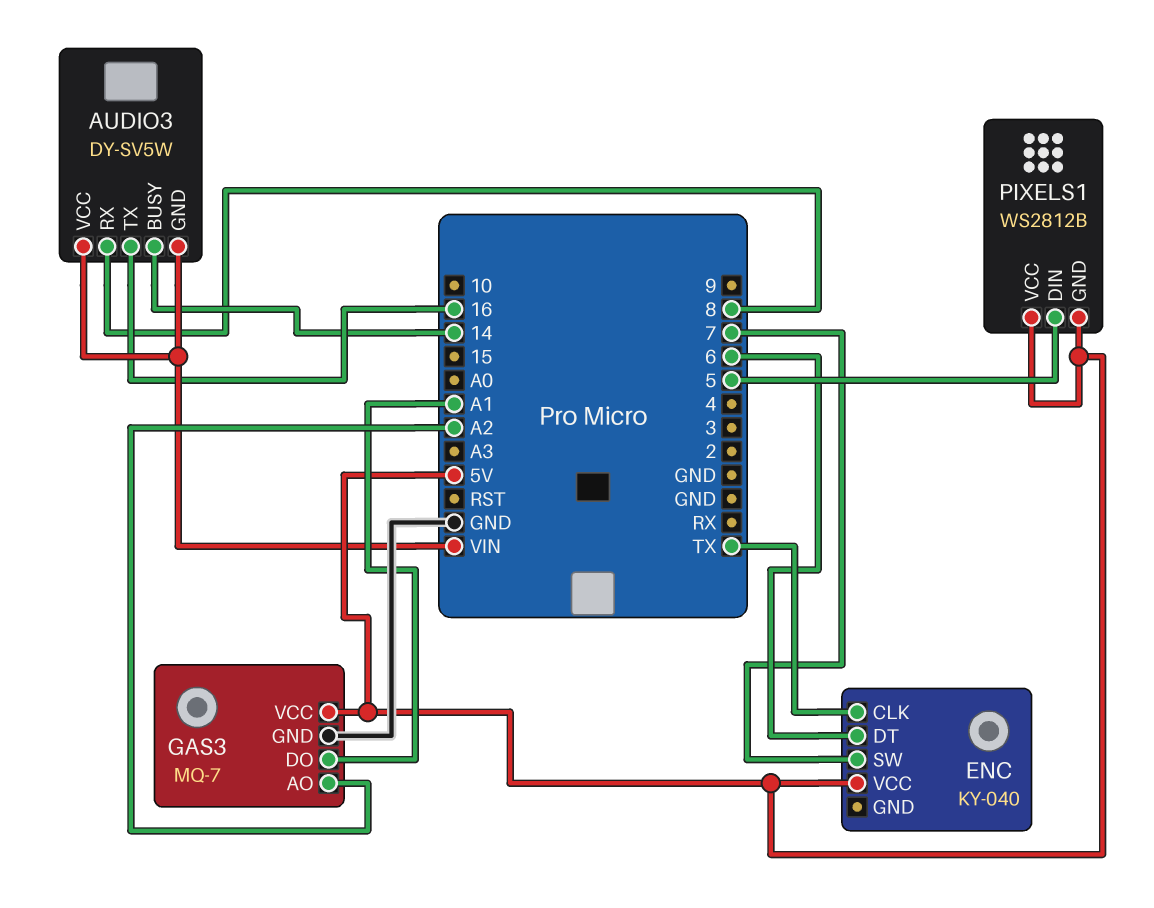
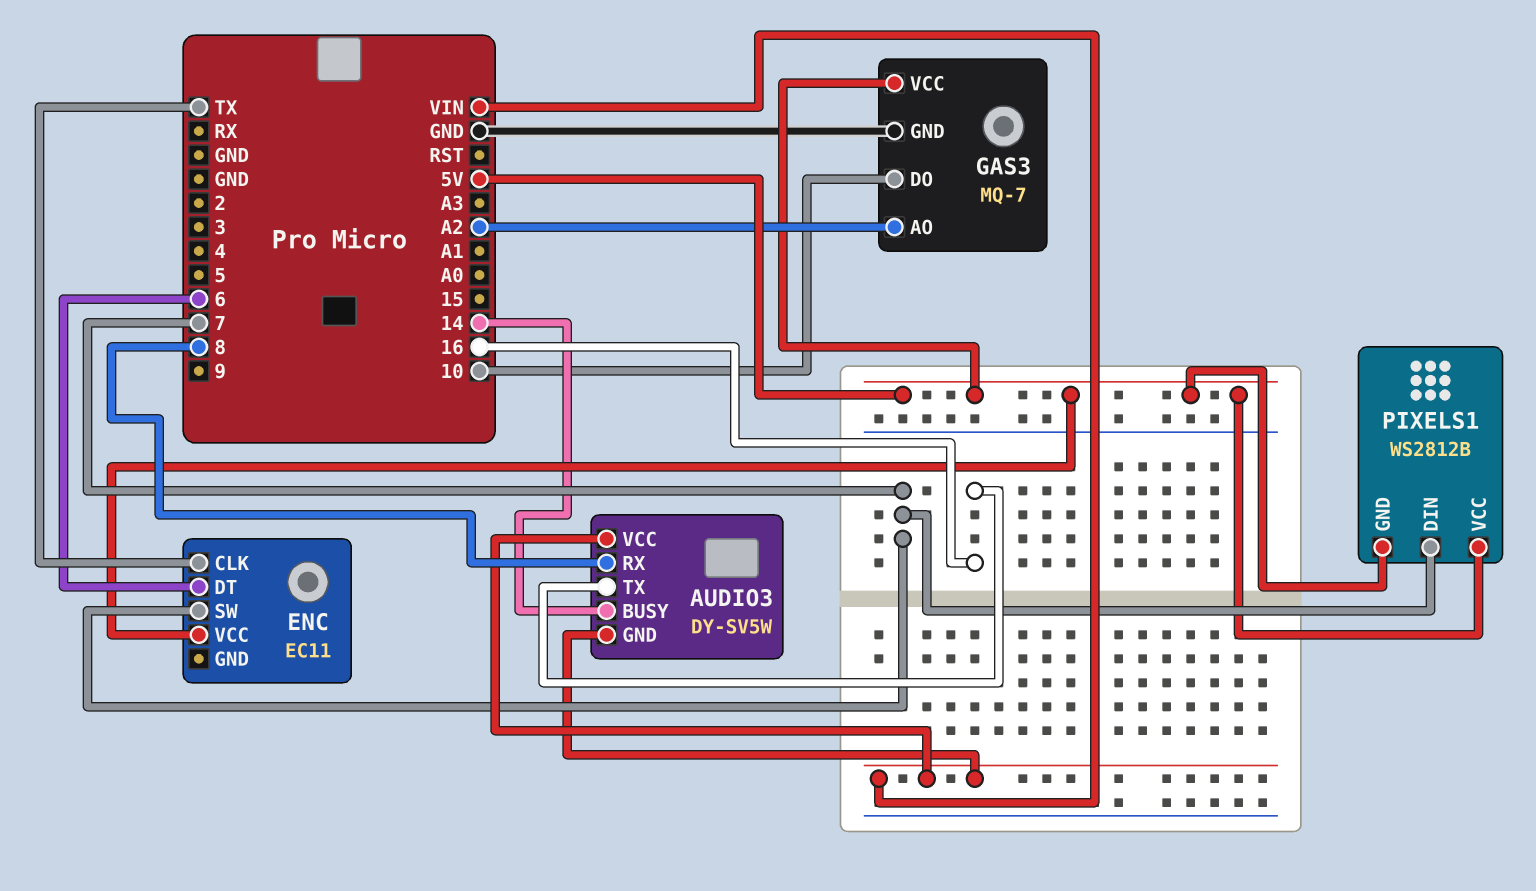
ENC: KY-040 -> EC11
GAS3 pin DO: A1 -> 10
PIXELS1 pin DIN: 5 -> 7

